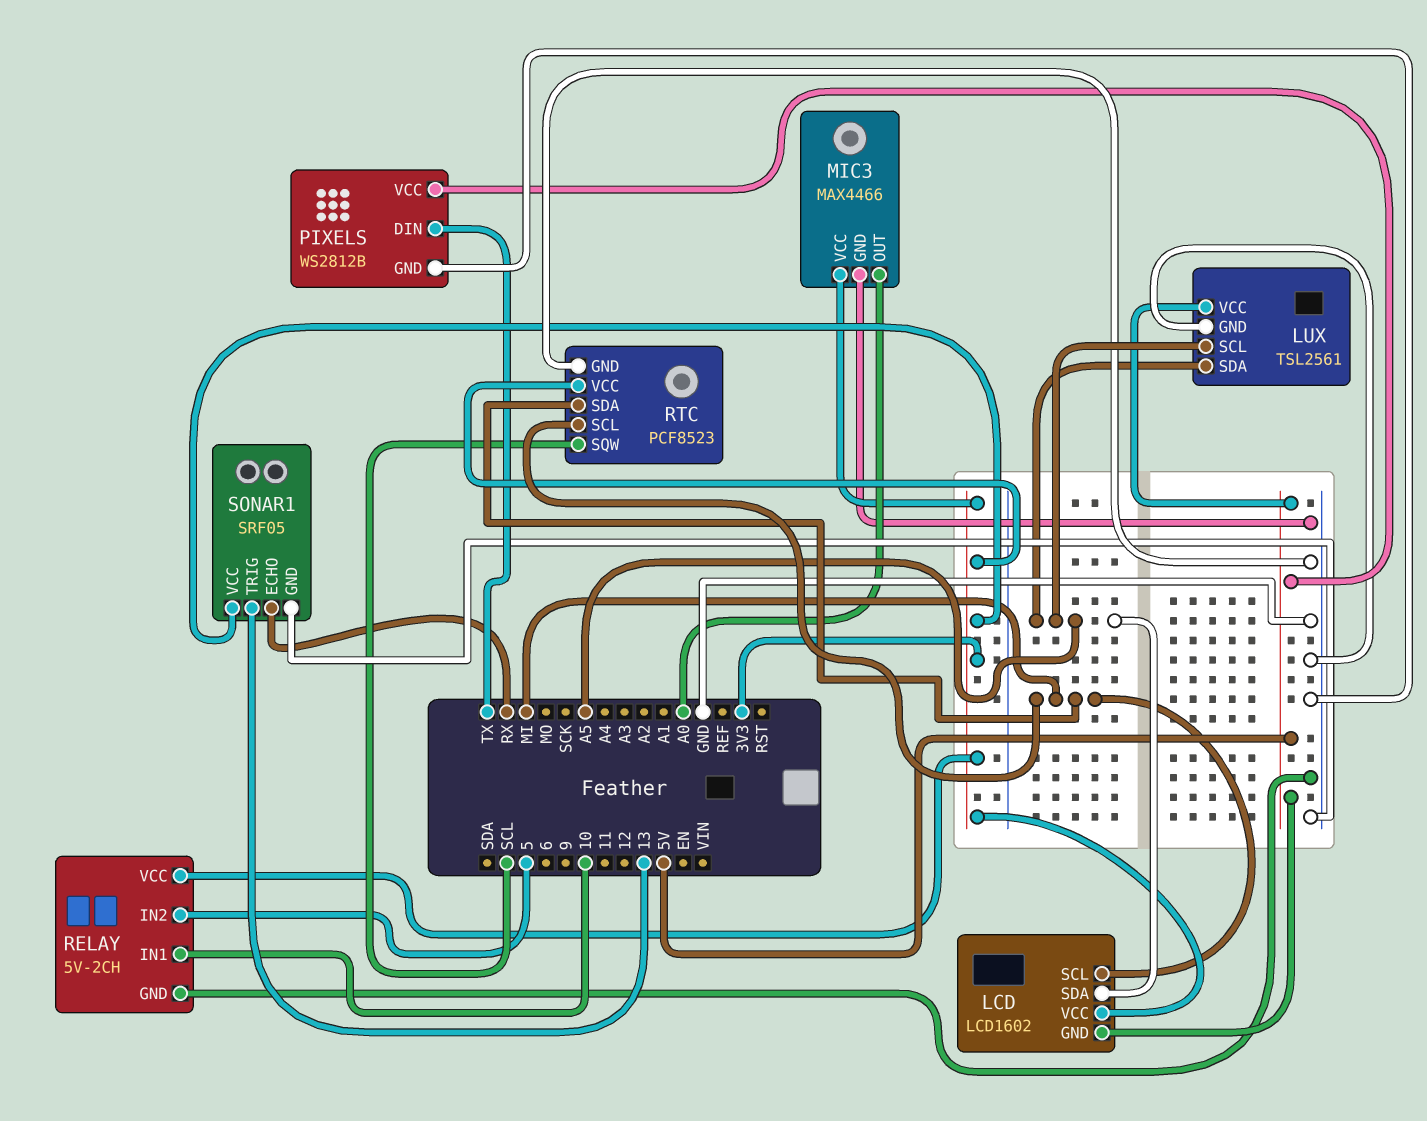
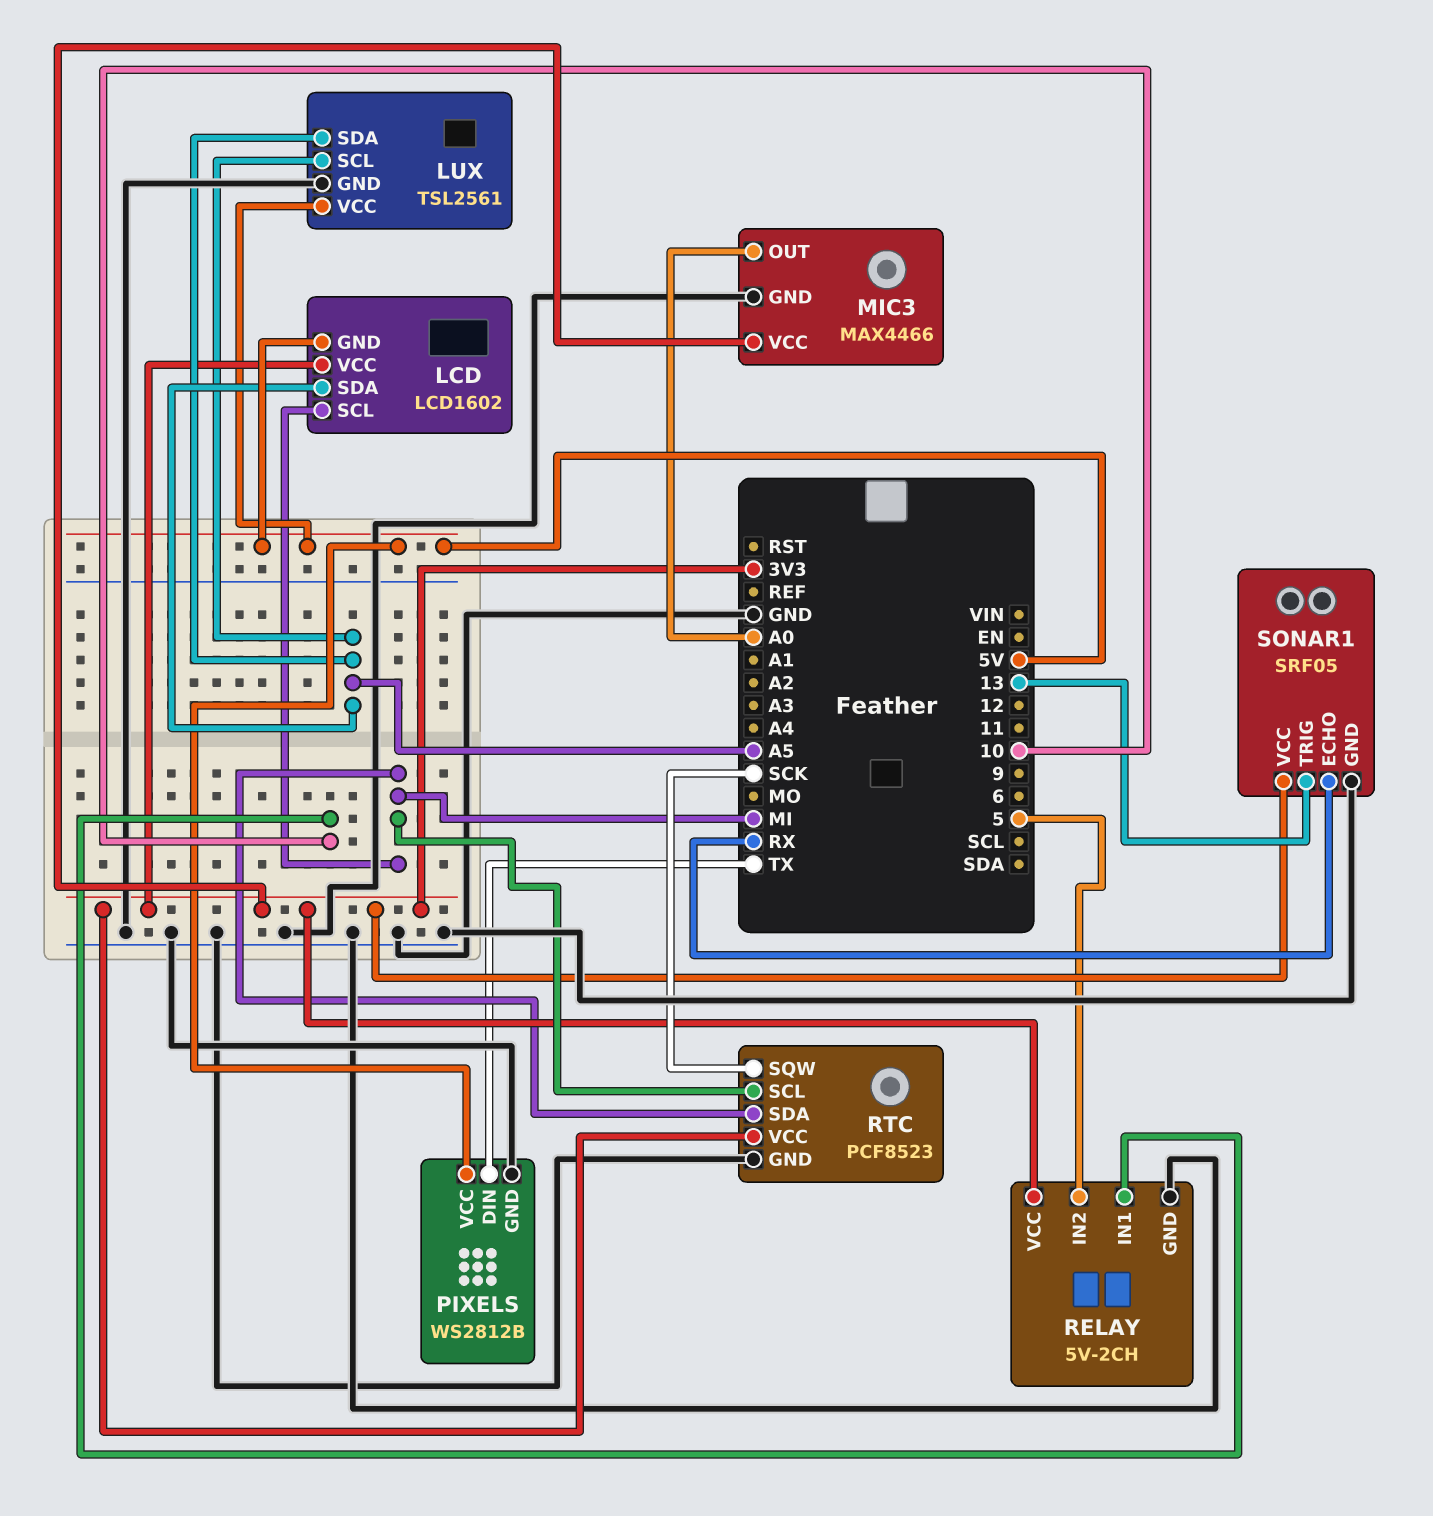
RTC pin SQW: SCL -> SCK

